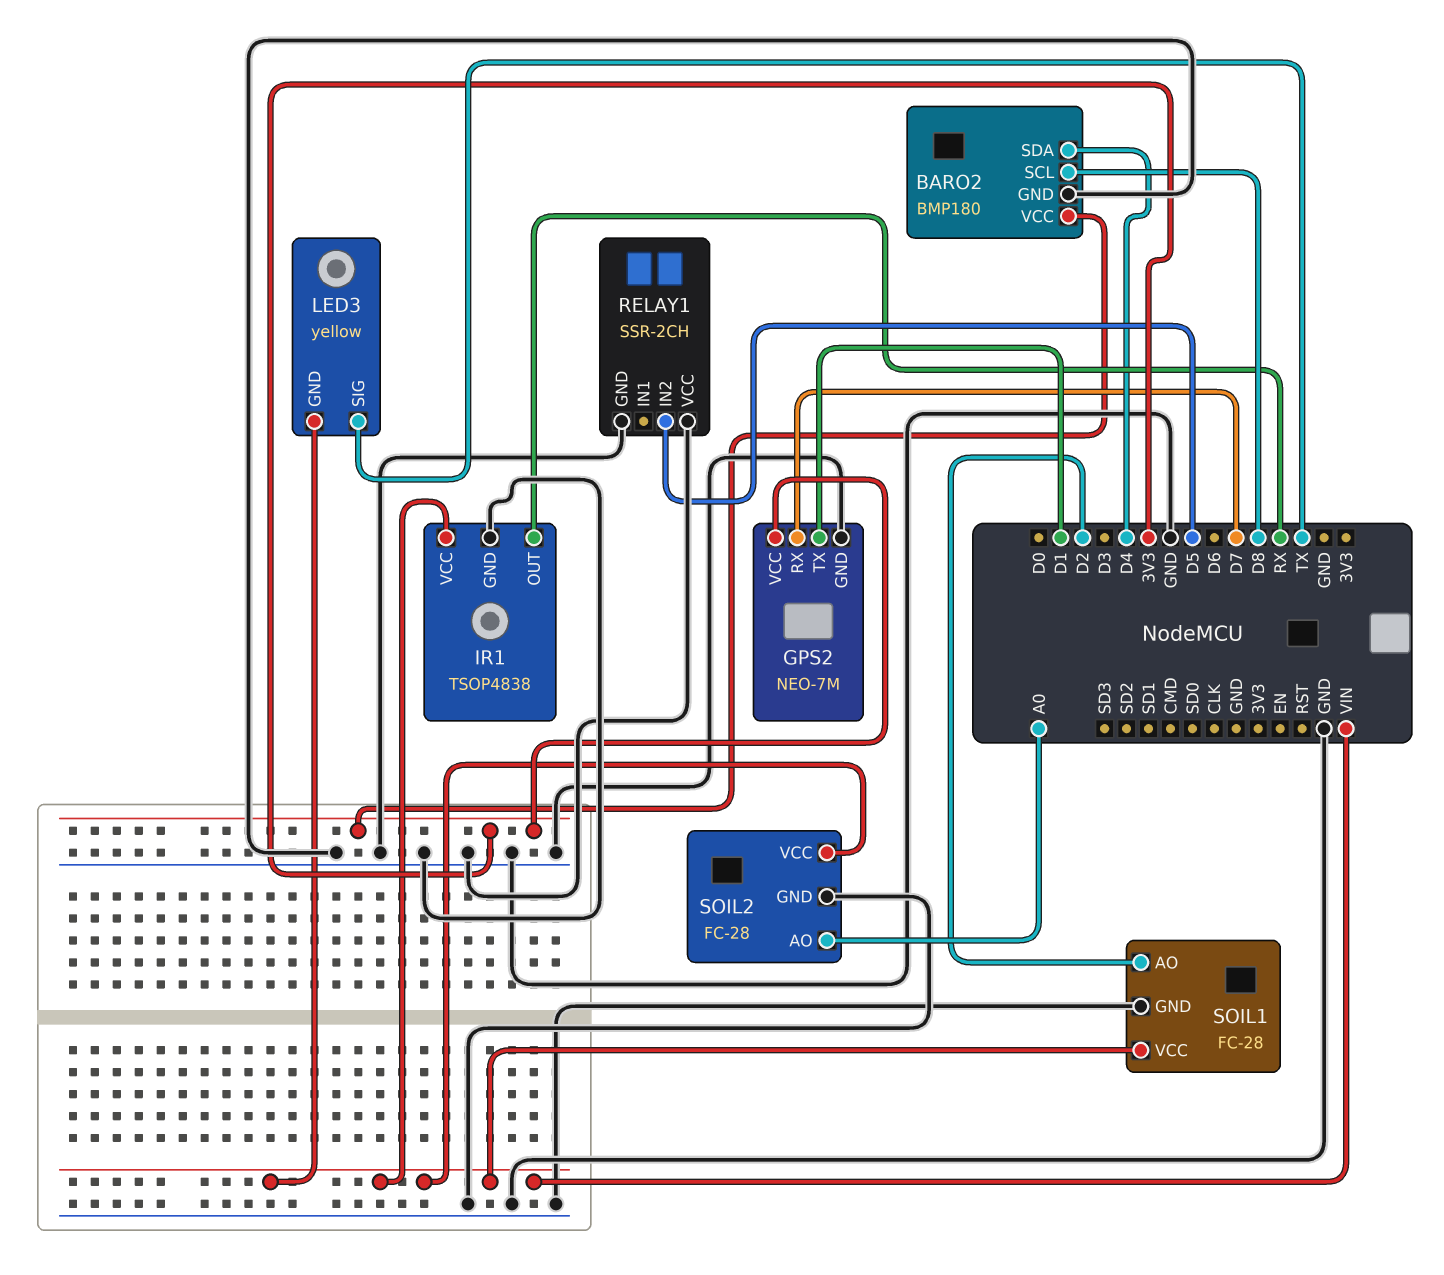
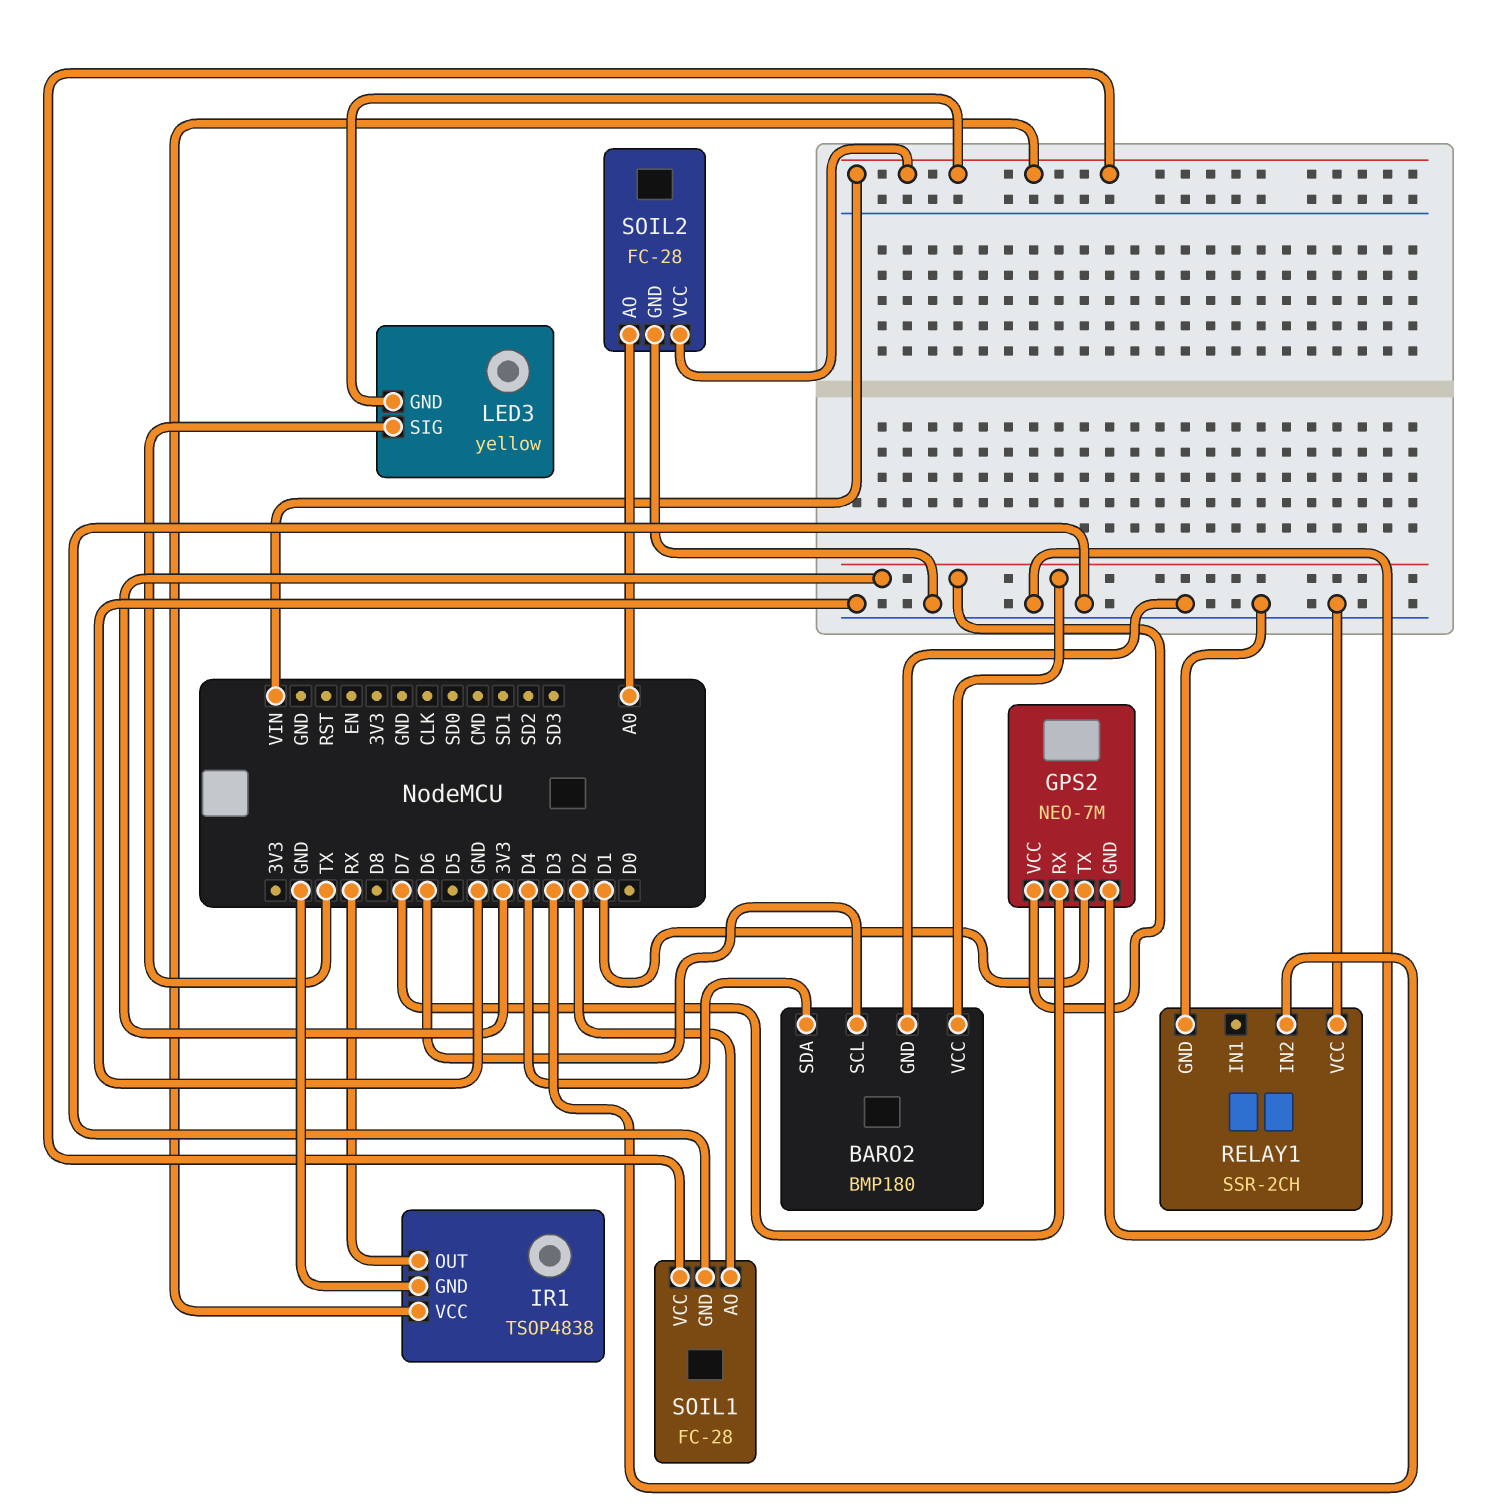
BARO2 pin SCL: D8 -> D6
RELAY1 pin IN2: D5 -> D3

